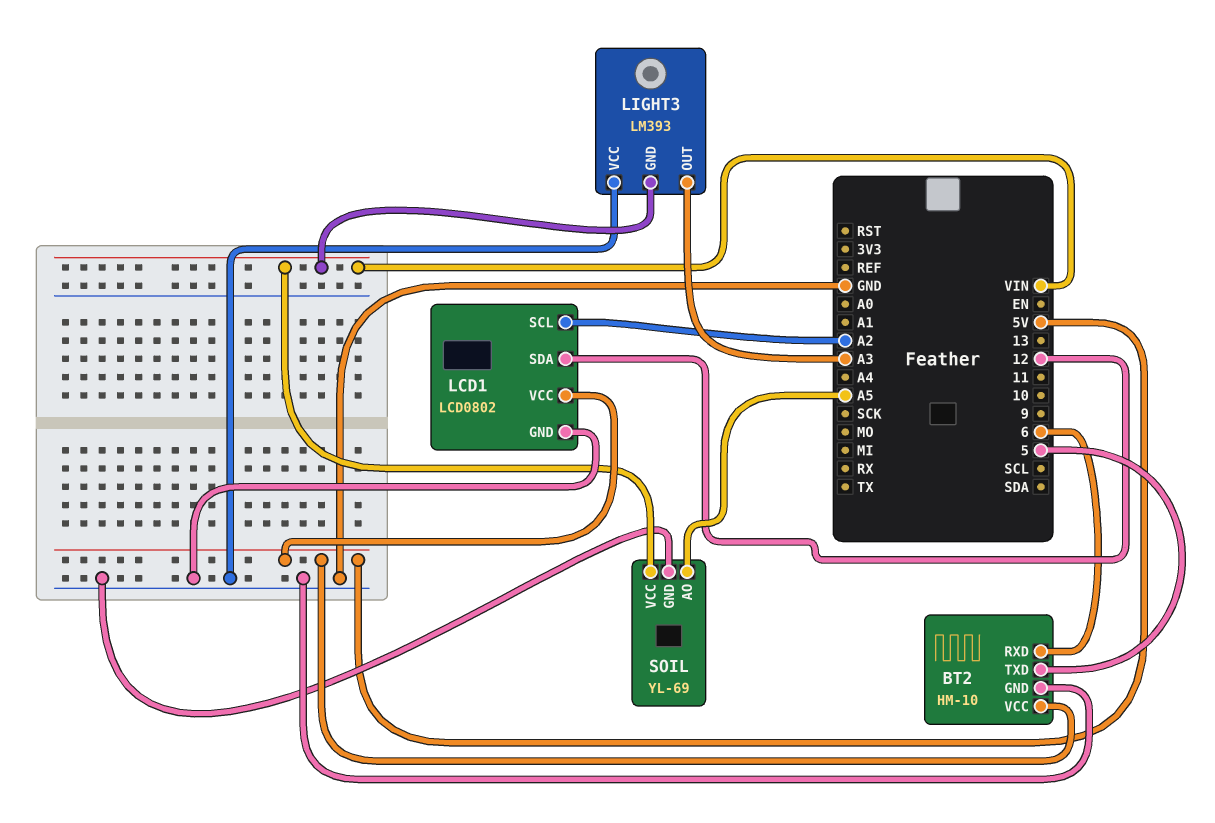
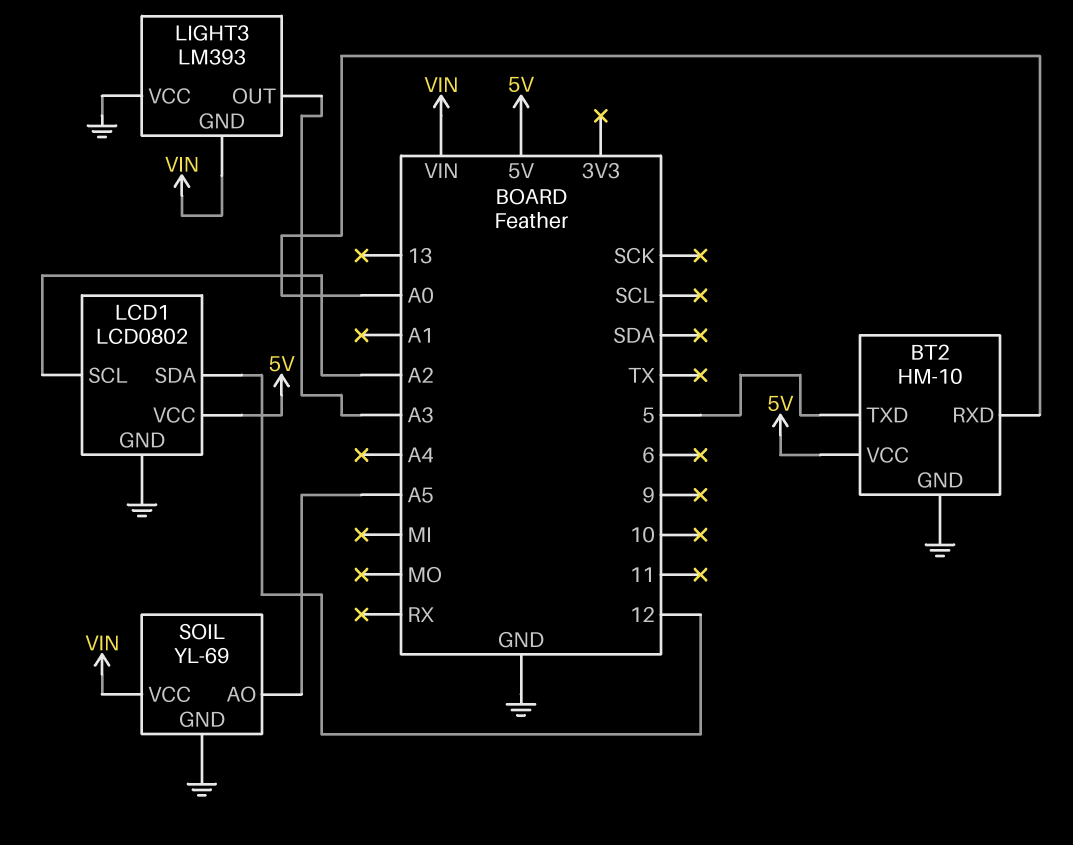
BT2 pin RXD: 6 -> A0

